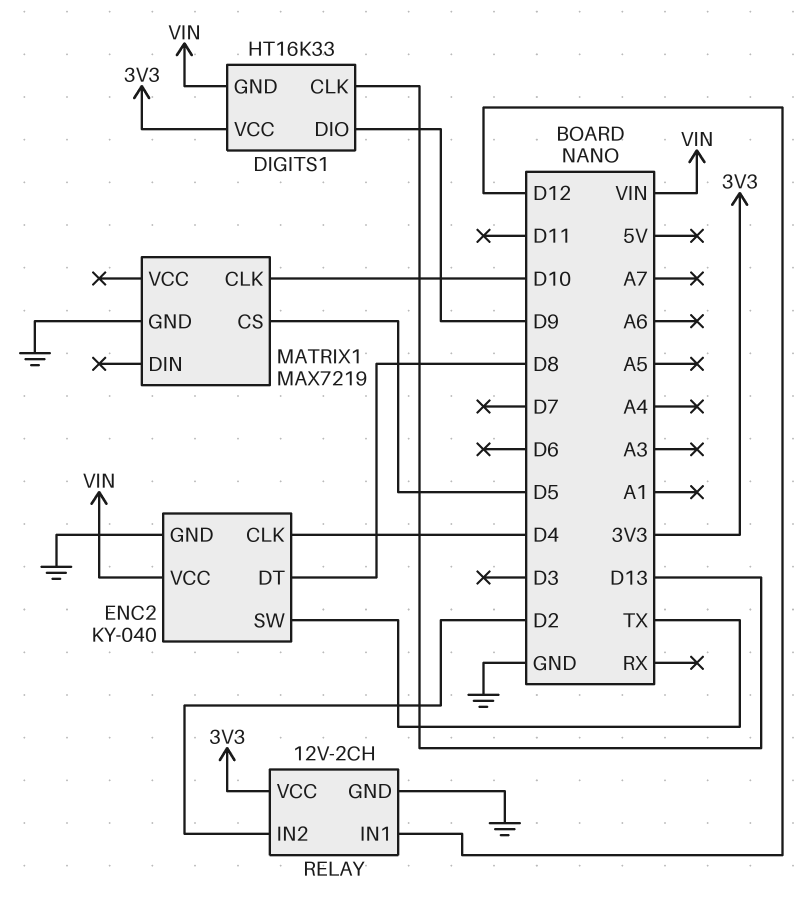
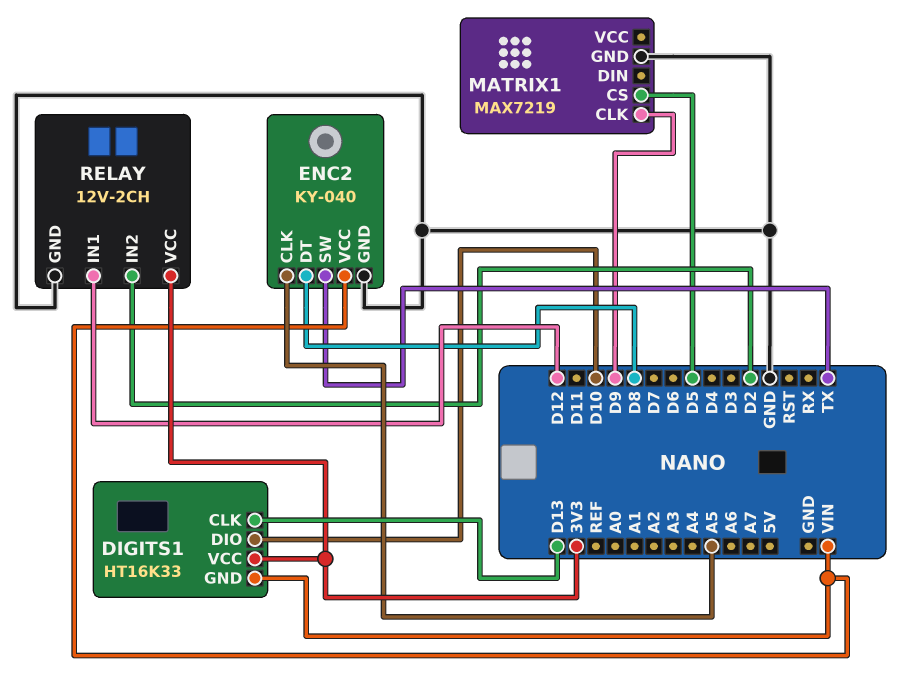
DIGITS1 pin DIO: D9 -> D10
ENC2 pin CLK: D4 -> A5
MATRIX1 pin CLK: D10 -> D9

